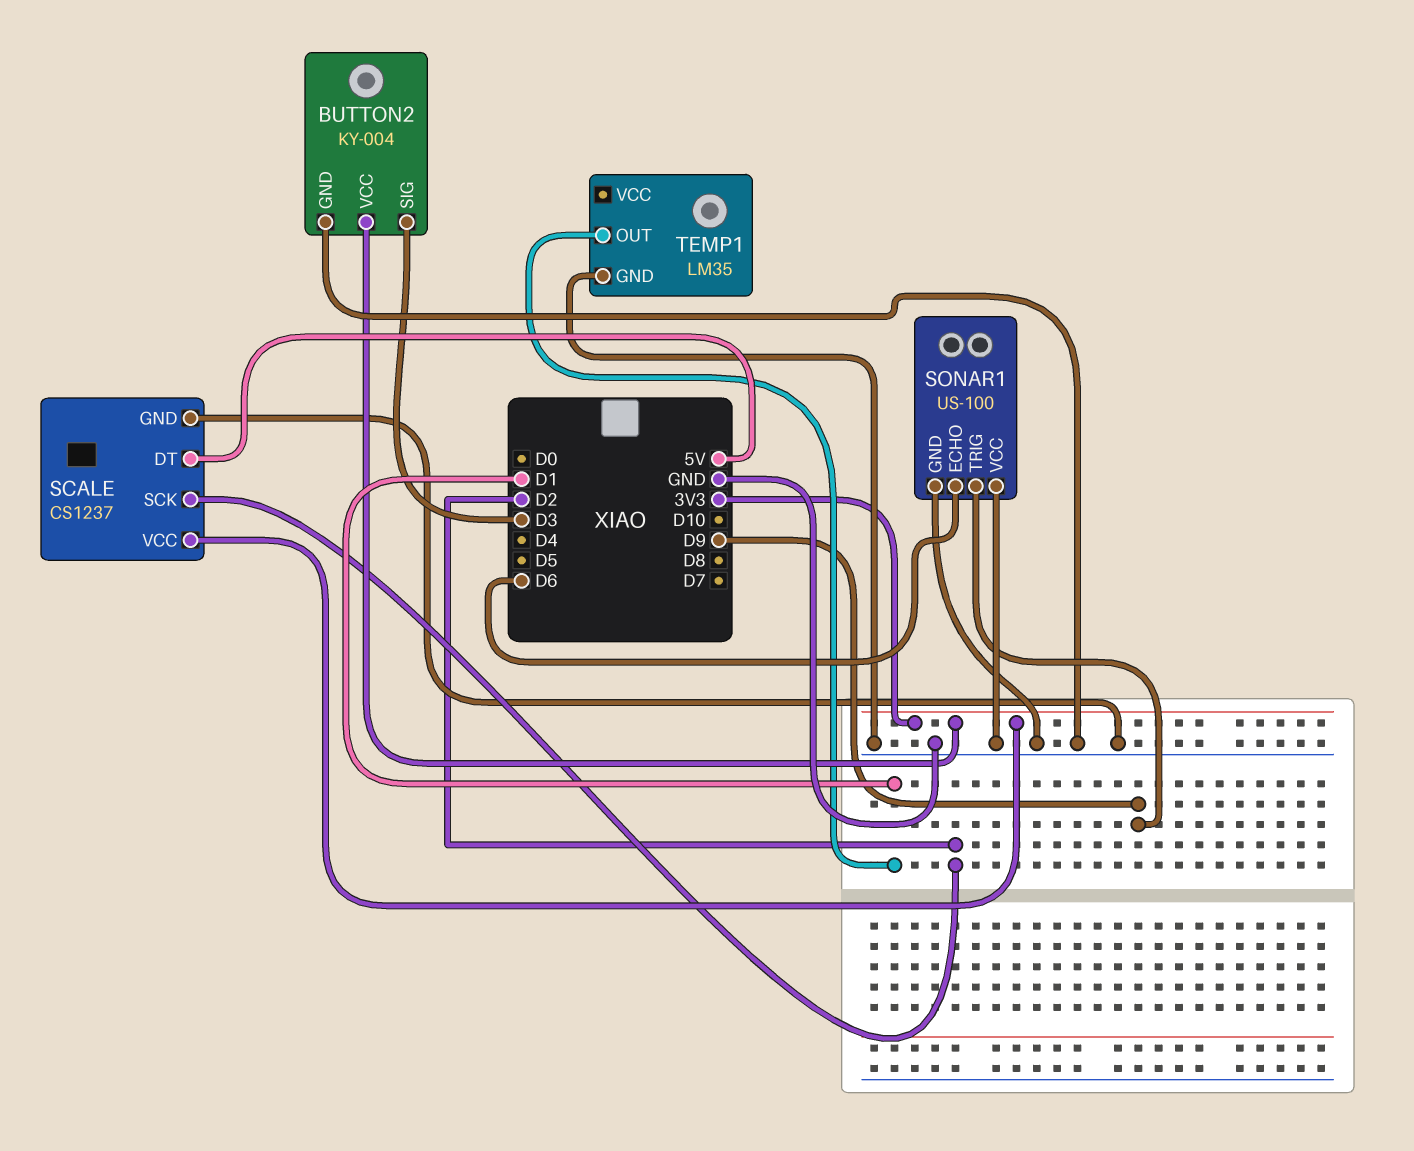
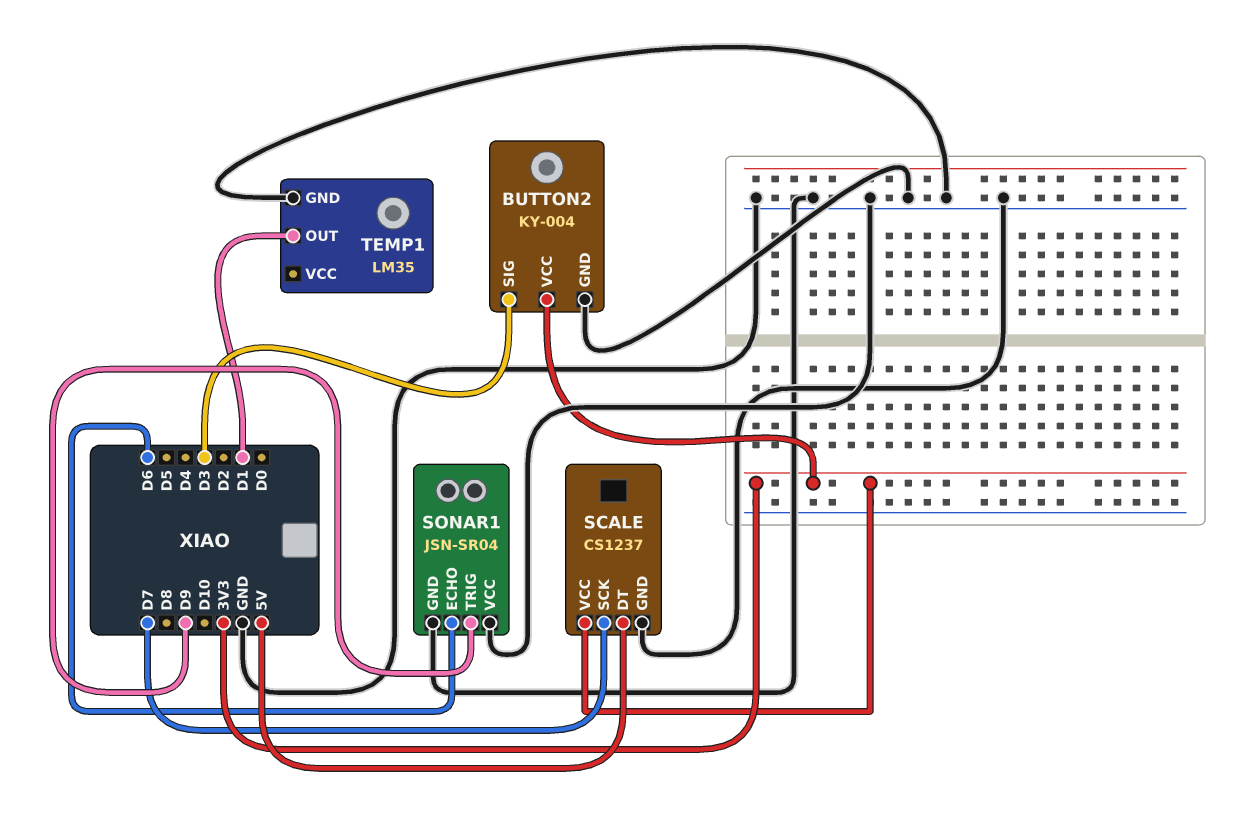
SCALE pin SCK: D2 -> D7
SONAR1: US-100 -> JSN-SR04

